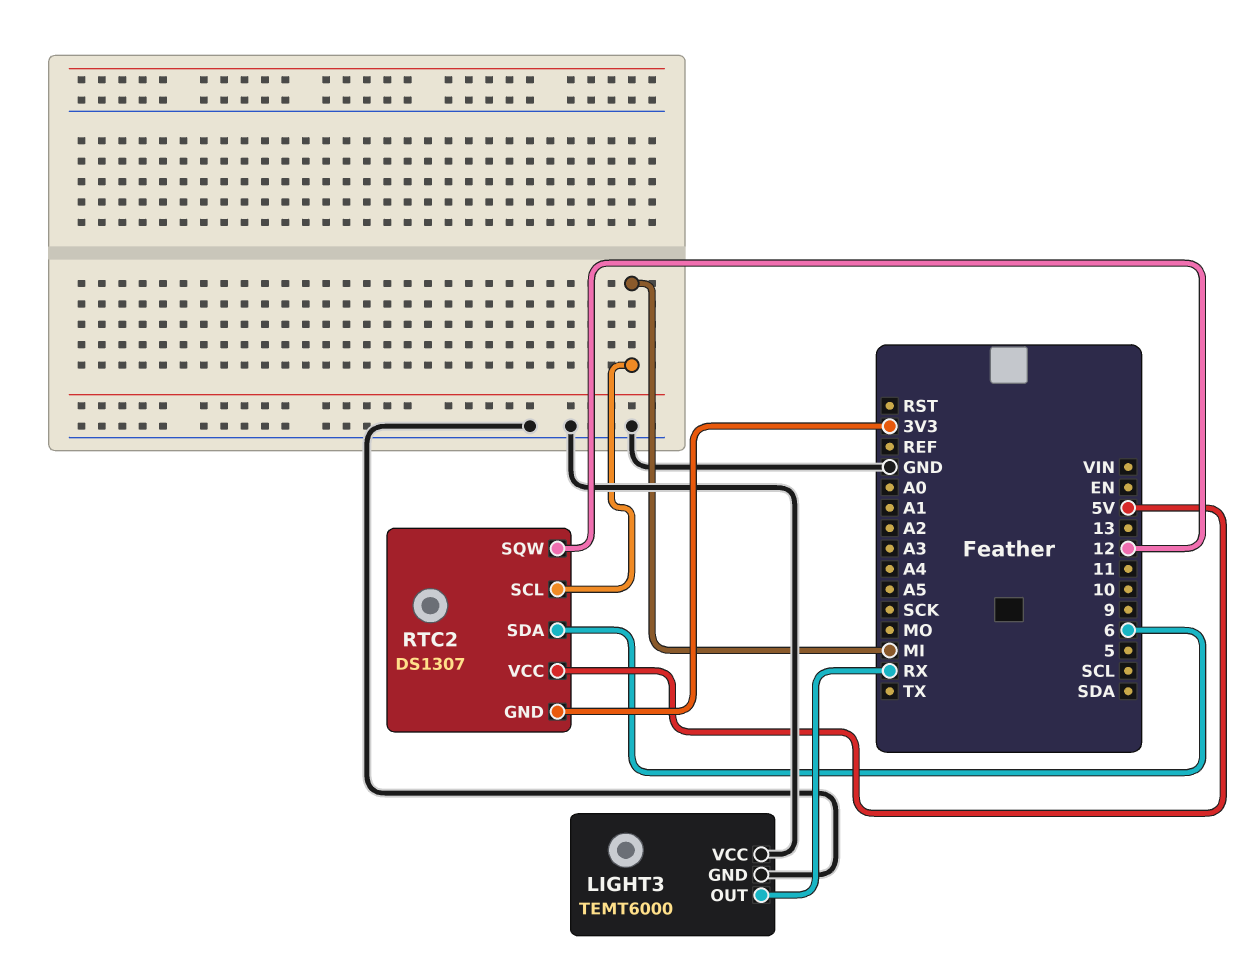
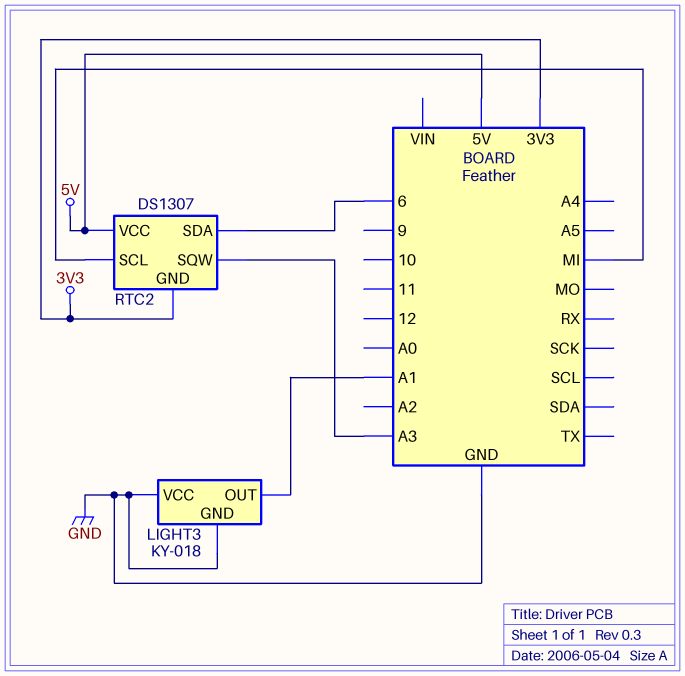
LIGHT3: TEMT6000 -> KY-018
LIGHT3 pin OUT: RX -> A1
RTC2 pin SQW: 12 -> A3

